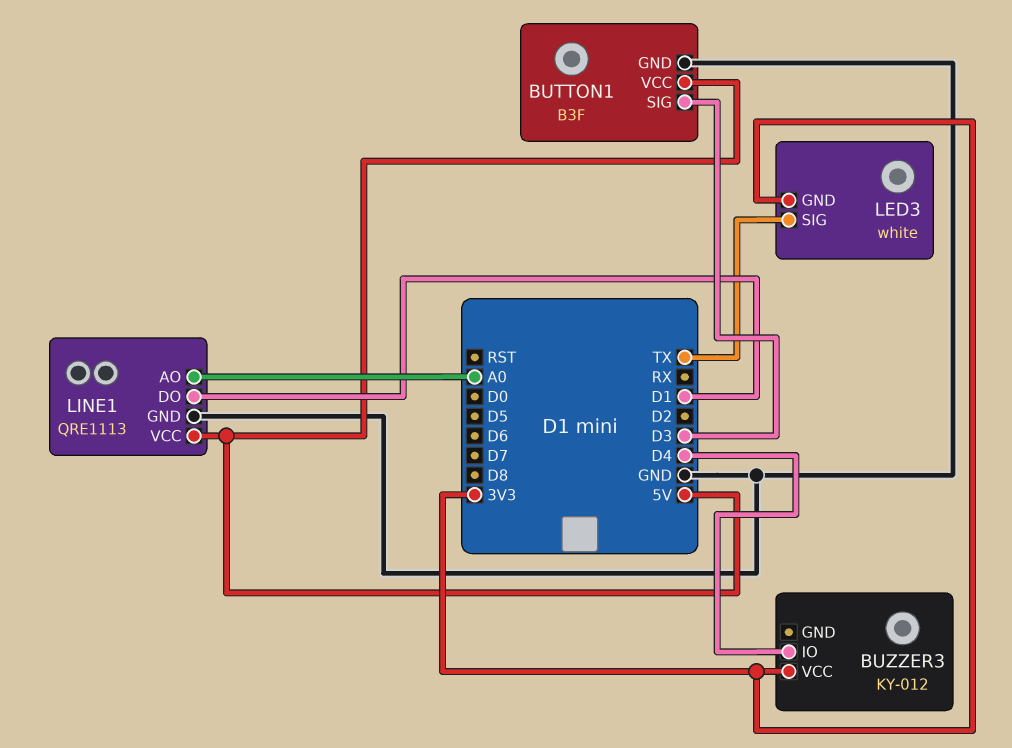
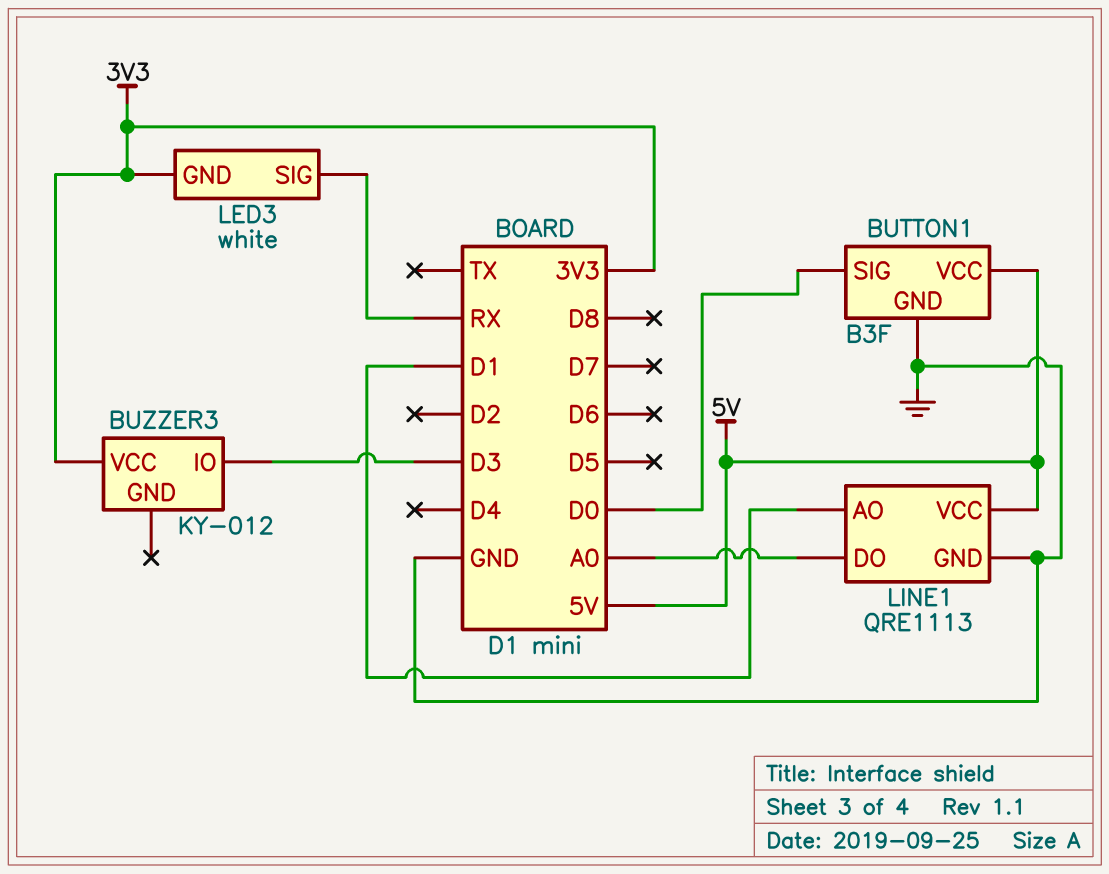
BUTTON1 pin SIG: D3 -> D0
BUZZER3 pin IO: D4 -> D3
LED3 pin SIG: TX -> RX
LINE1 pin AO: A0 -> D1
LINE1 pin DO: D1 -> A0

